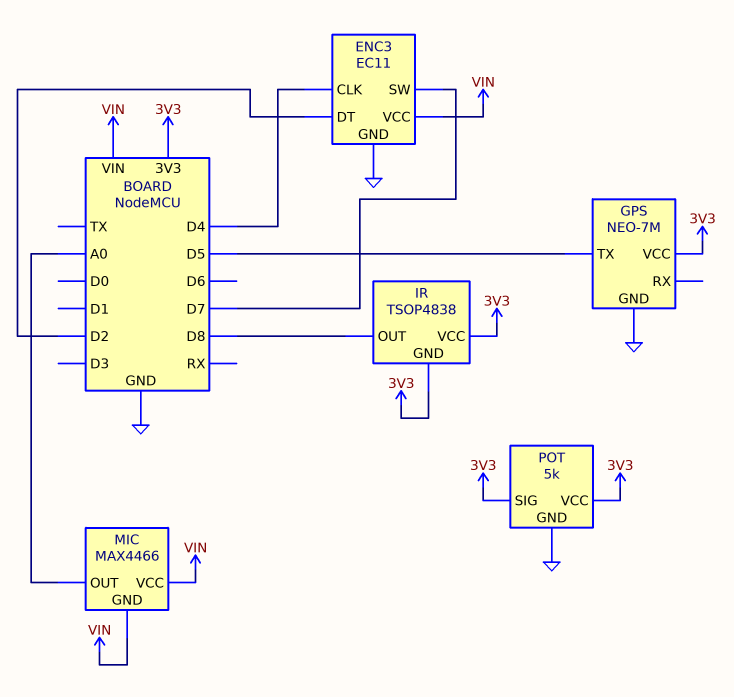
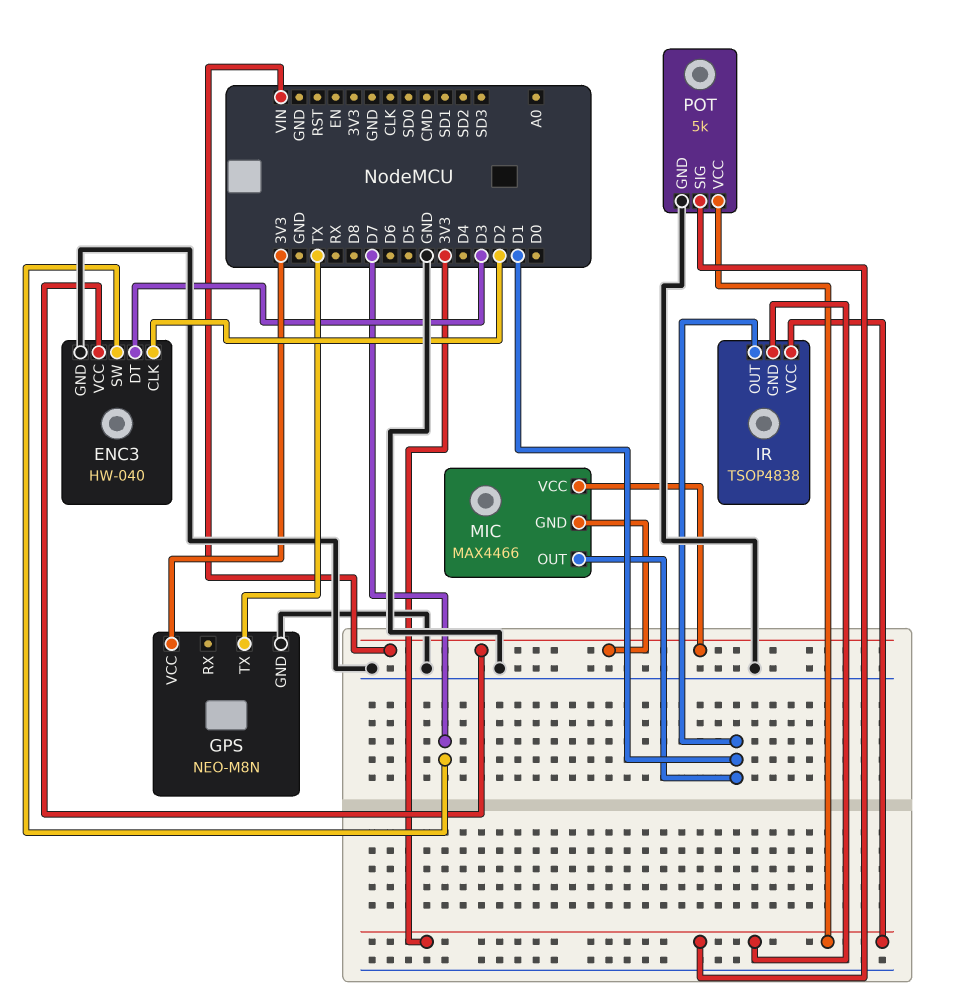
ENC3: EC11 -> HW-040
ENC3 pin CLK: D4 -> D2
ENC3 pin DT: D2 -> D3
GPS: NEO-7M -> NEO-M8N
GPS pin TX: D5 -> TX
IR pin OUT: D8 -> D1
MIC pin OUT: A0 -> D1

